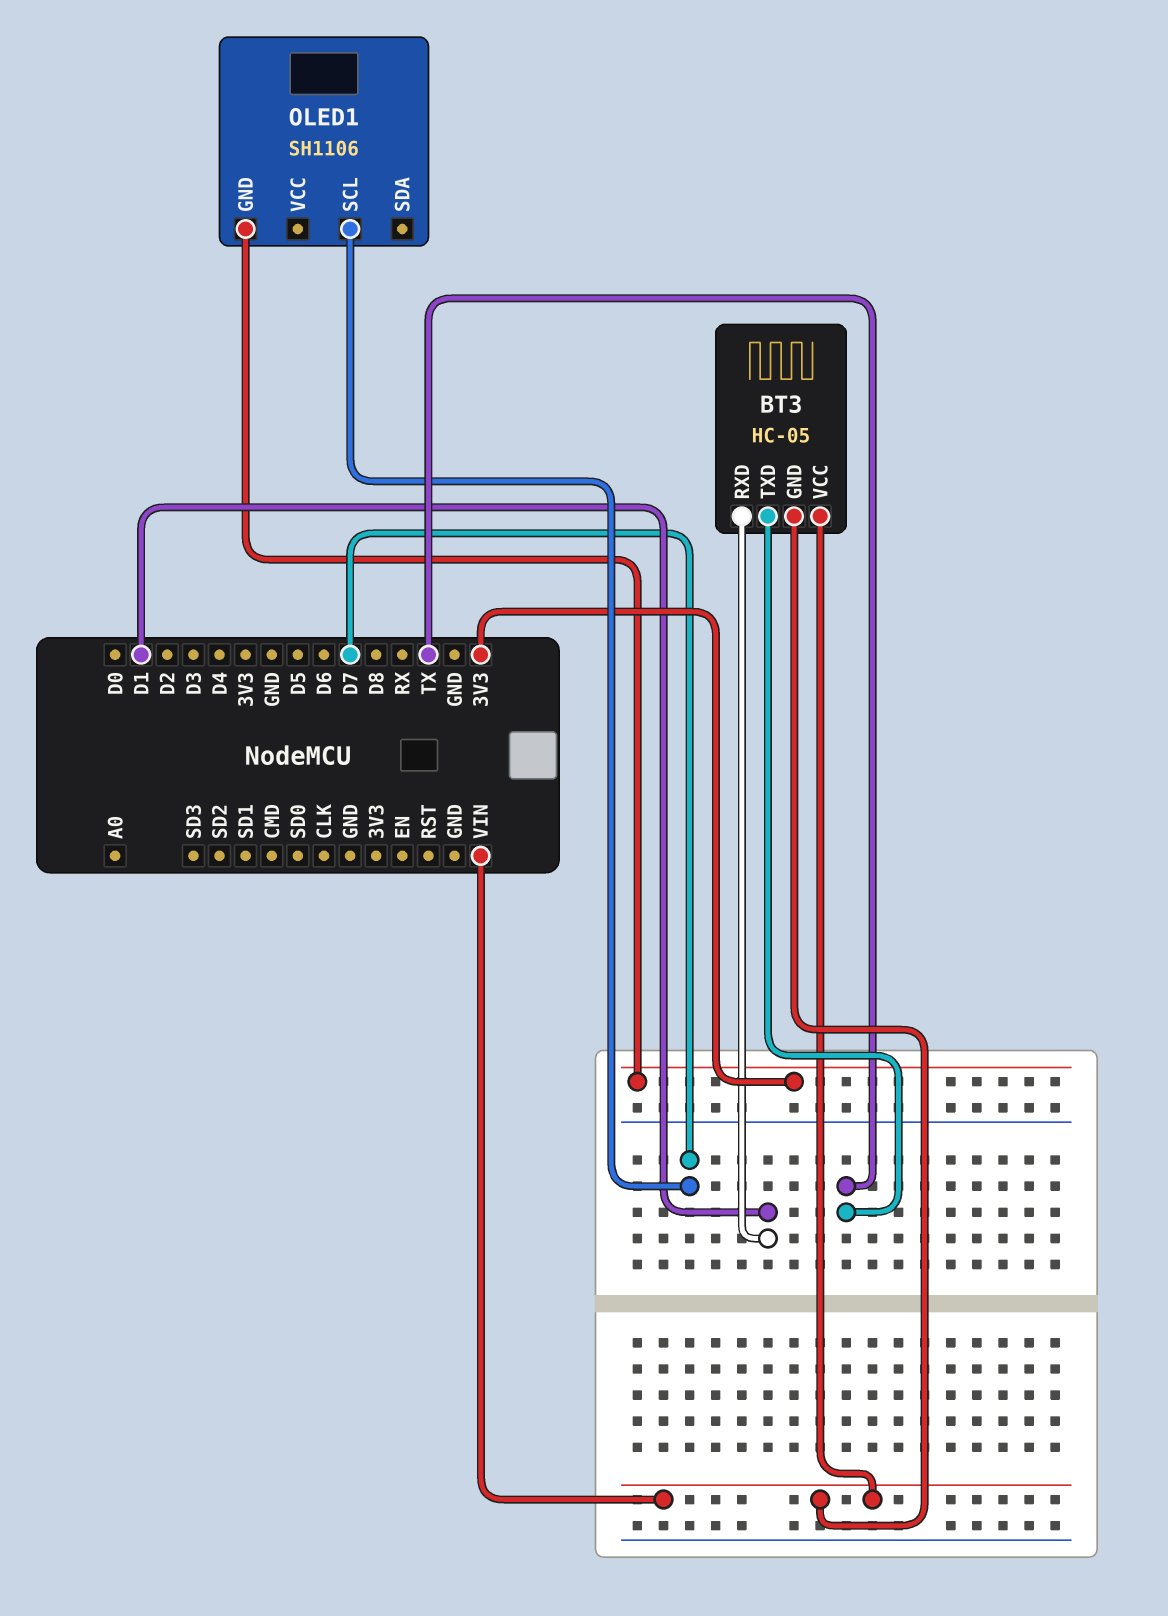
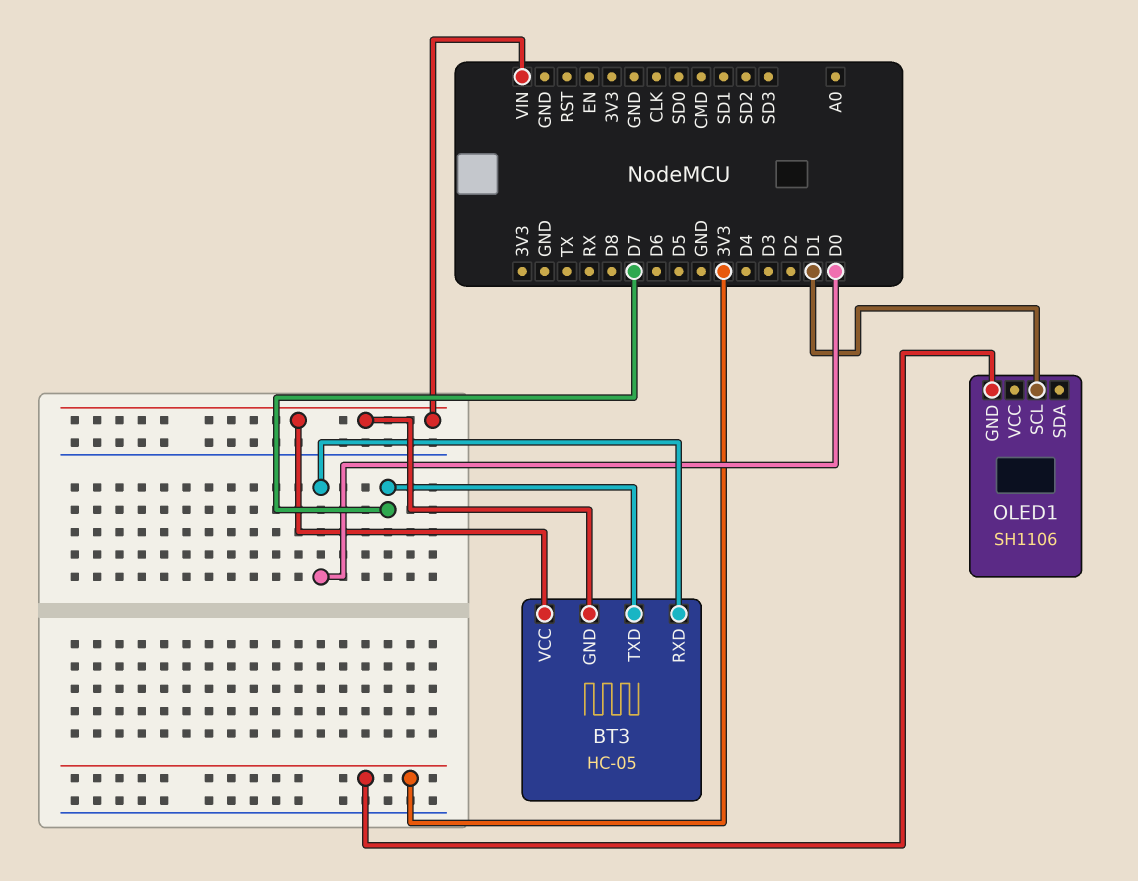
BT3 pin RXD: D1 -> D0
BT3 pin TXD: TX -> D7
OLED1 pin SCL: D7 -> D1

